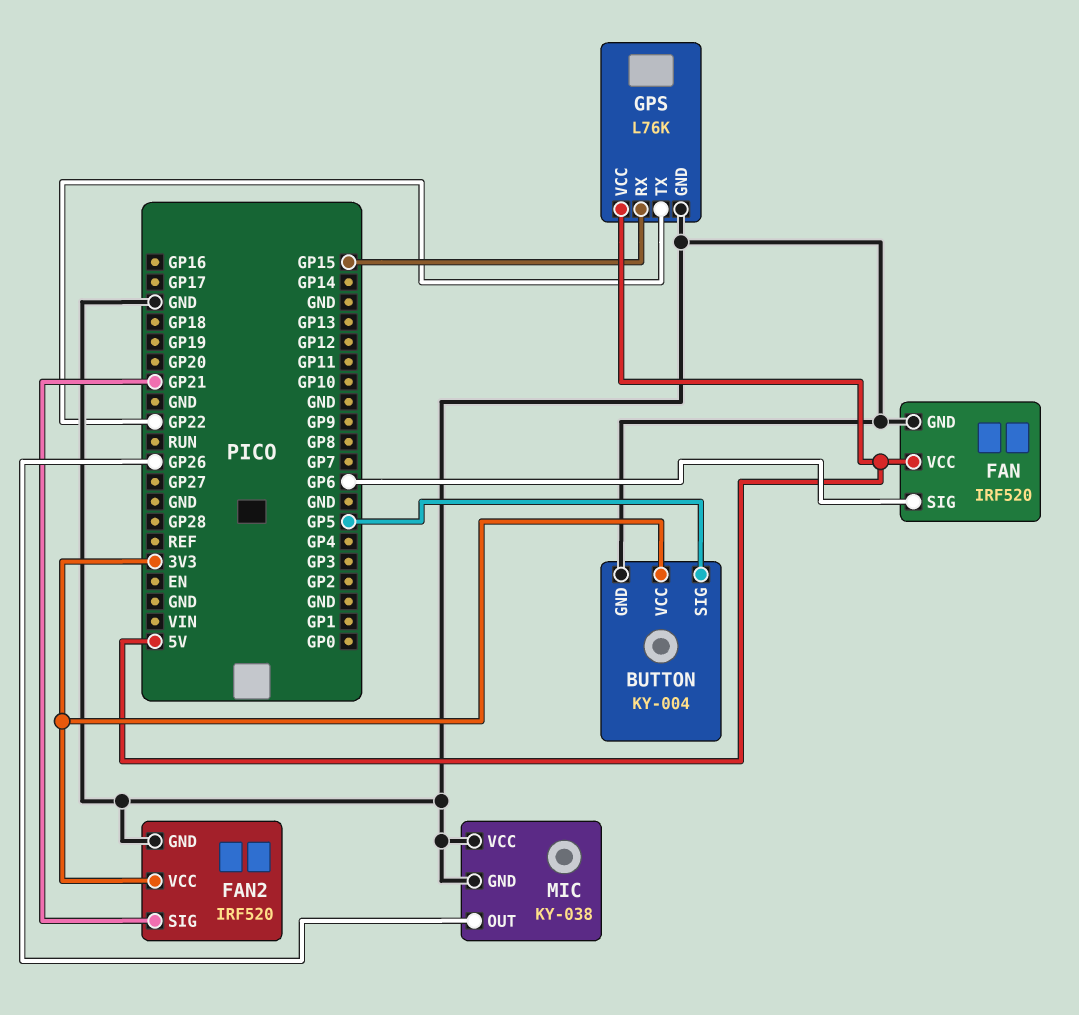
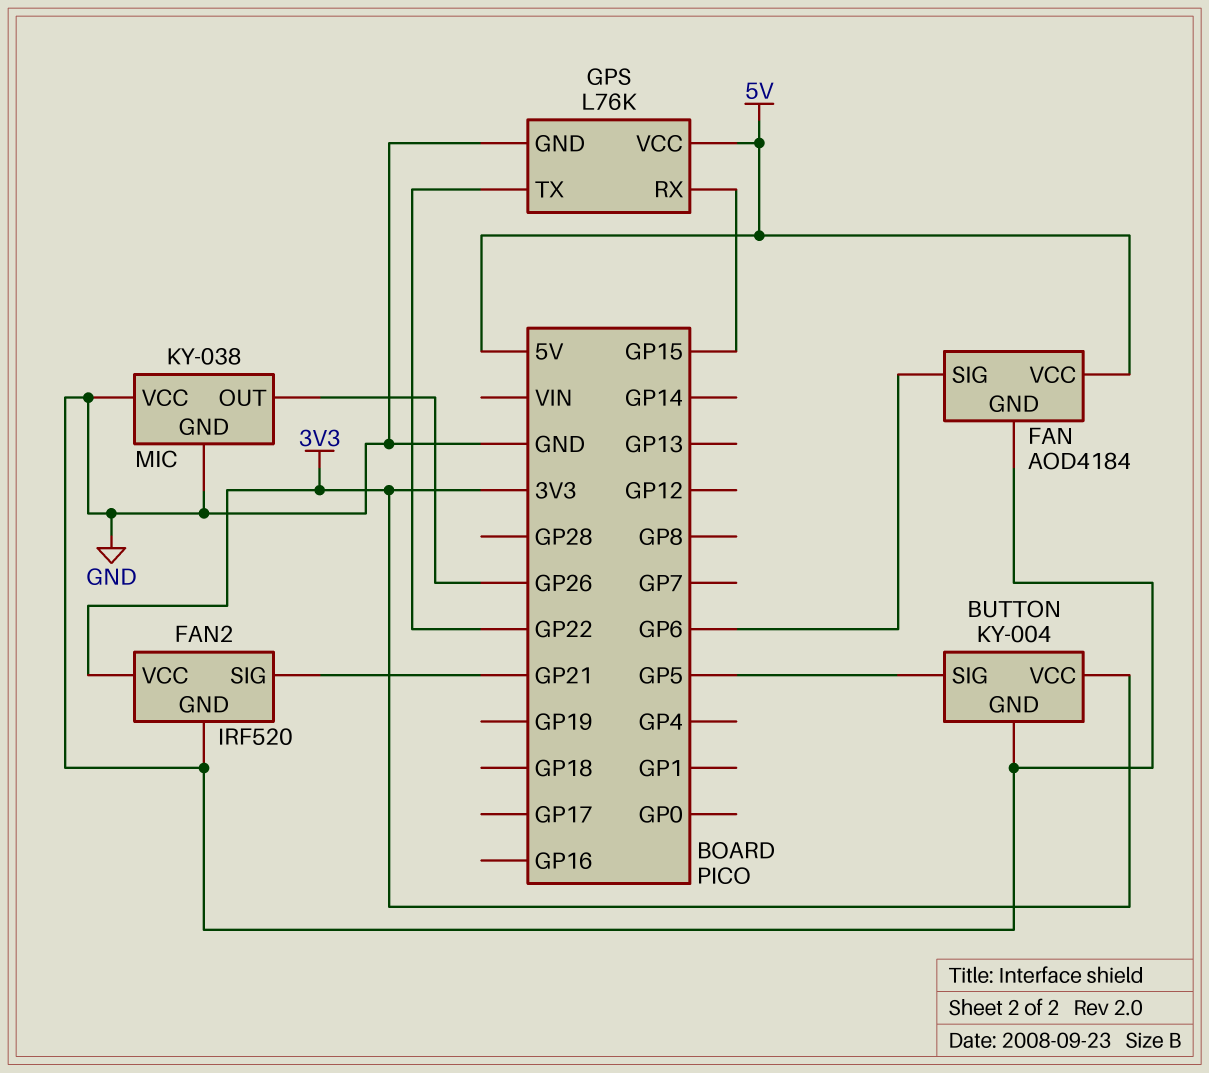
FAN: IRF520 -> AOD4184

